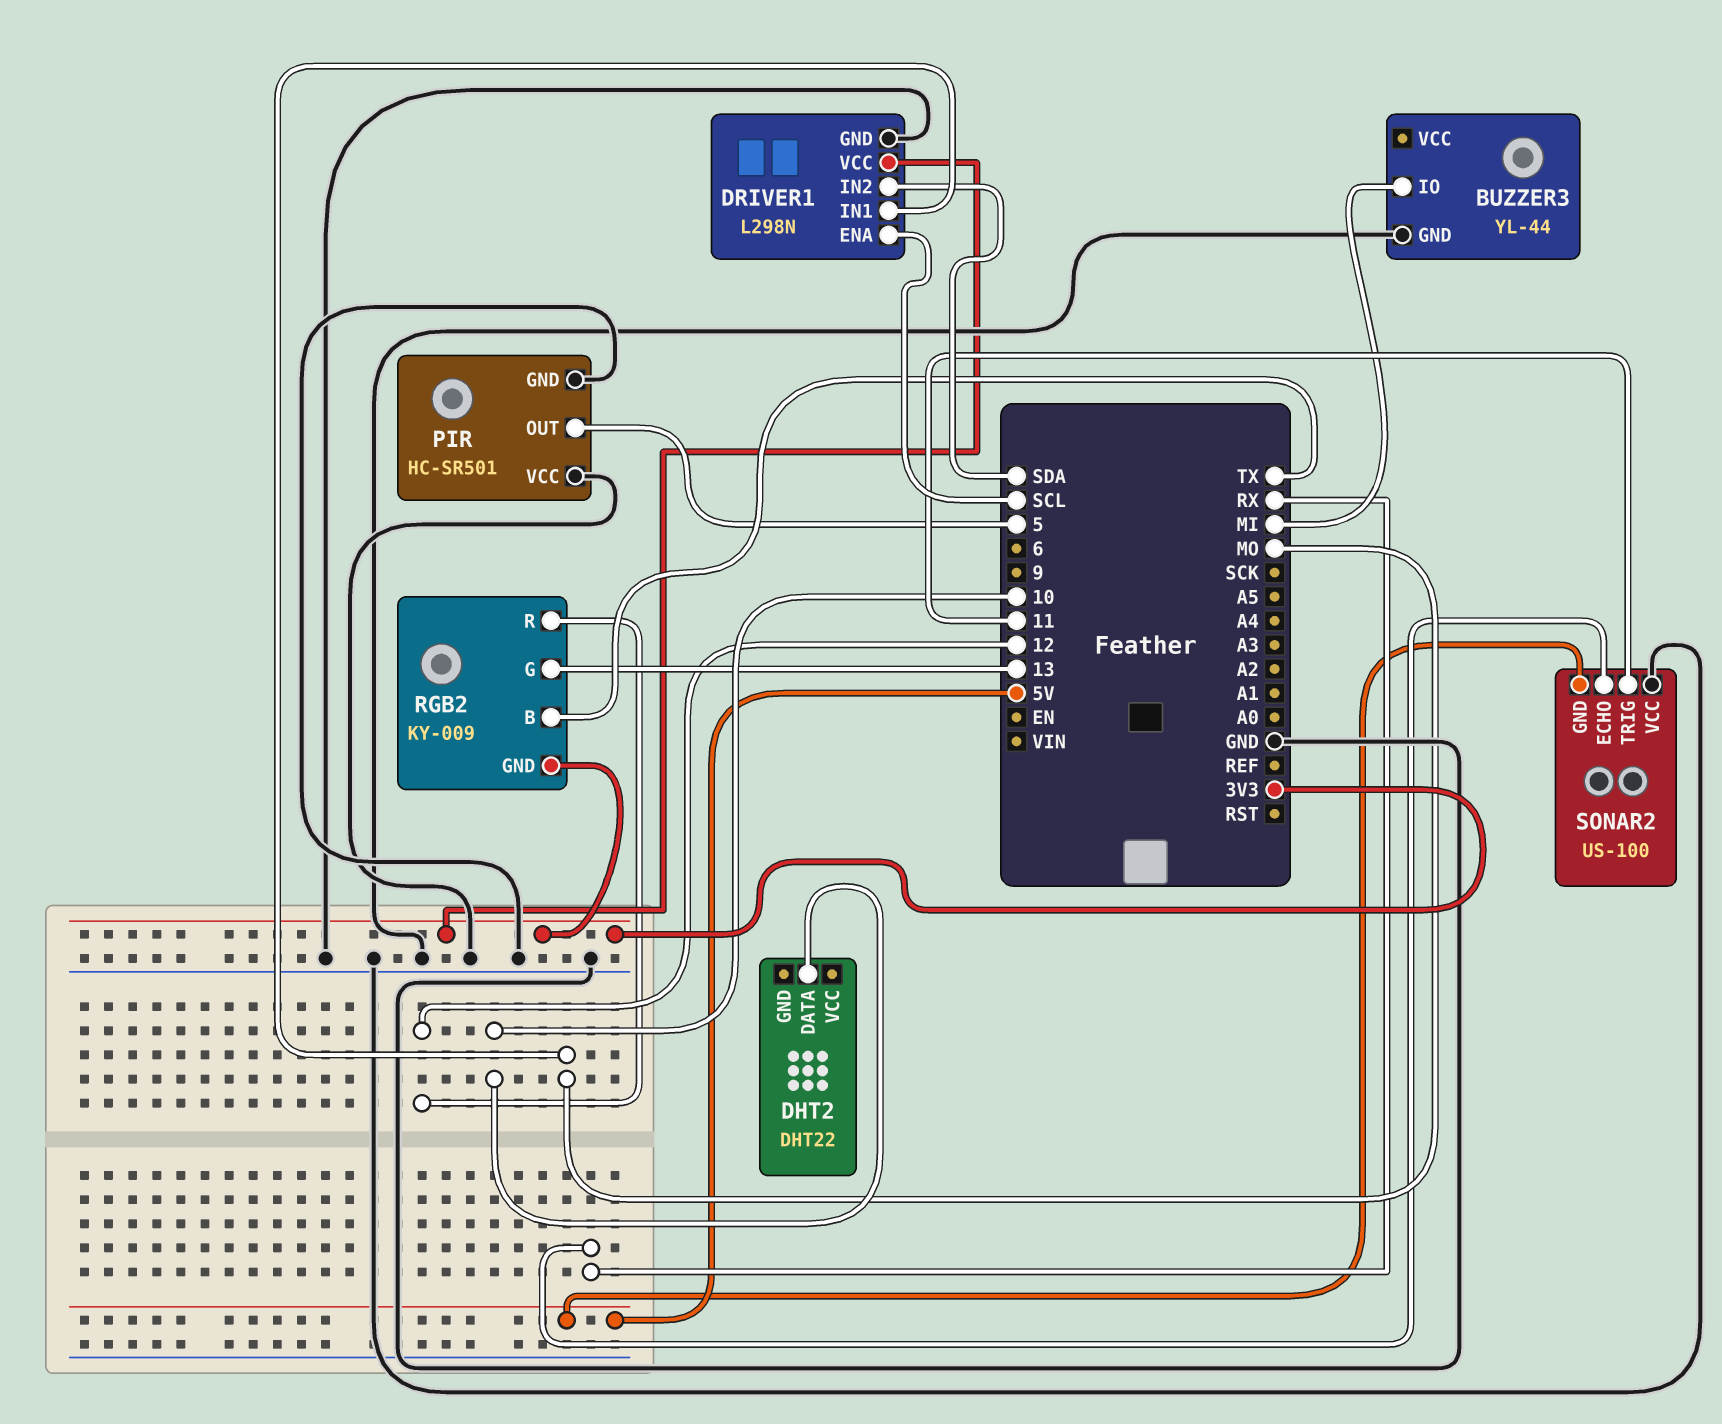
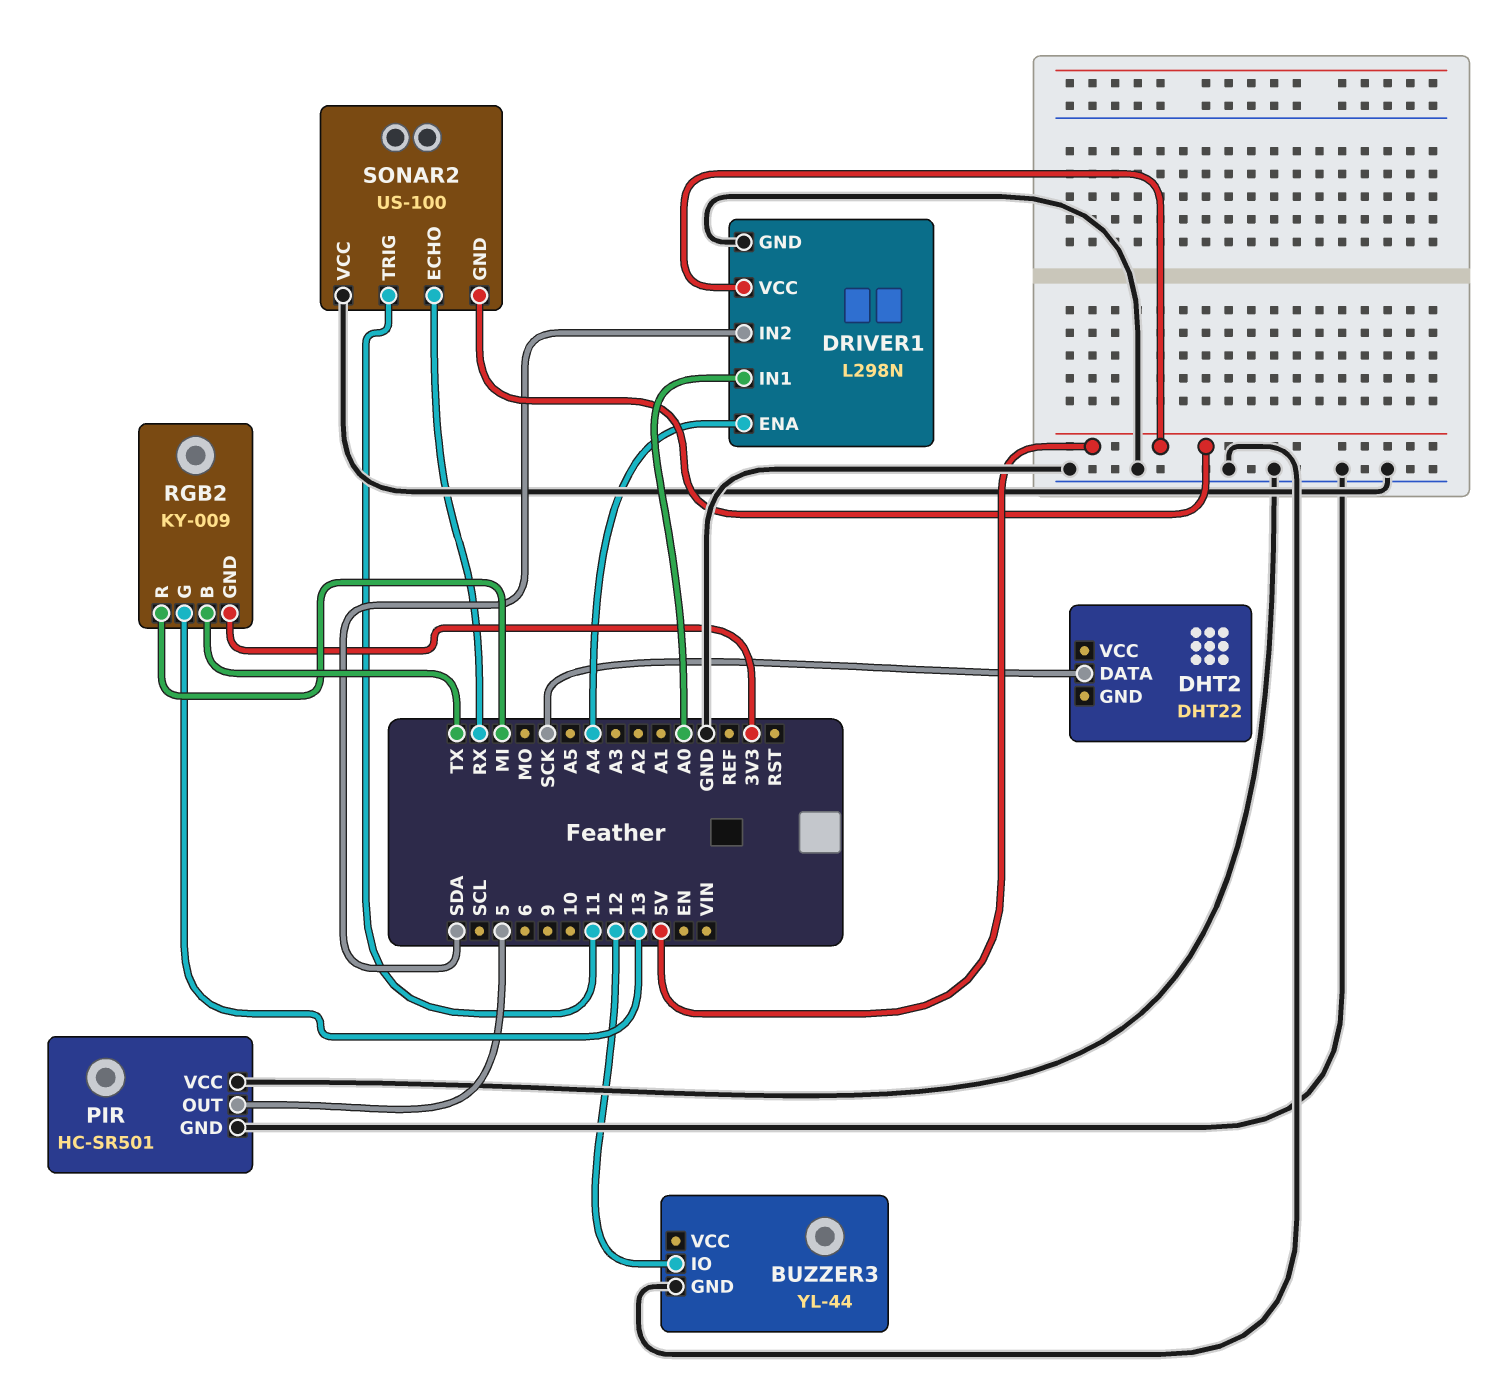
BUZZER3 pin IO: MI -> 12
DHT2 pin DATA: 10 -> SCK
DRIVER1 pin ENA: SCL -> A4
DRIVER1 pin IN1: MO -> A0
DRIVER1 pin VCC: 3V3 -> 5V
RGB2 pin R: 12 -> MI

